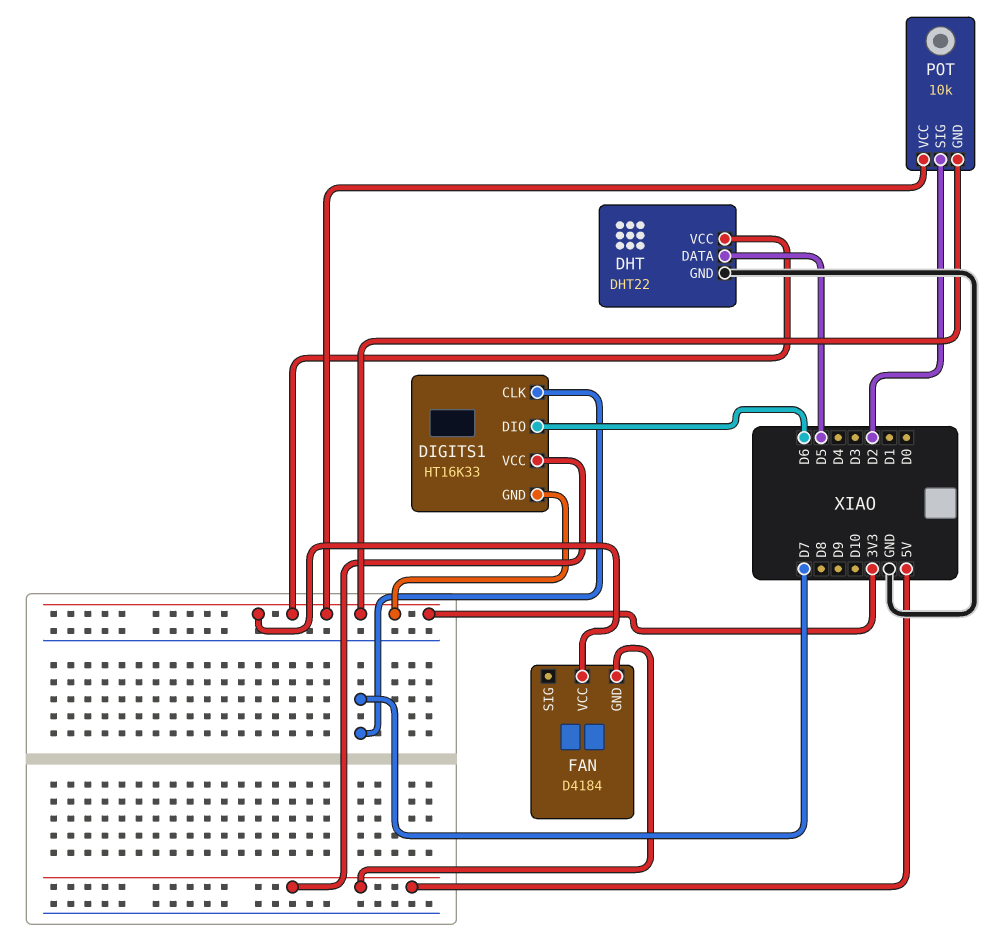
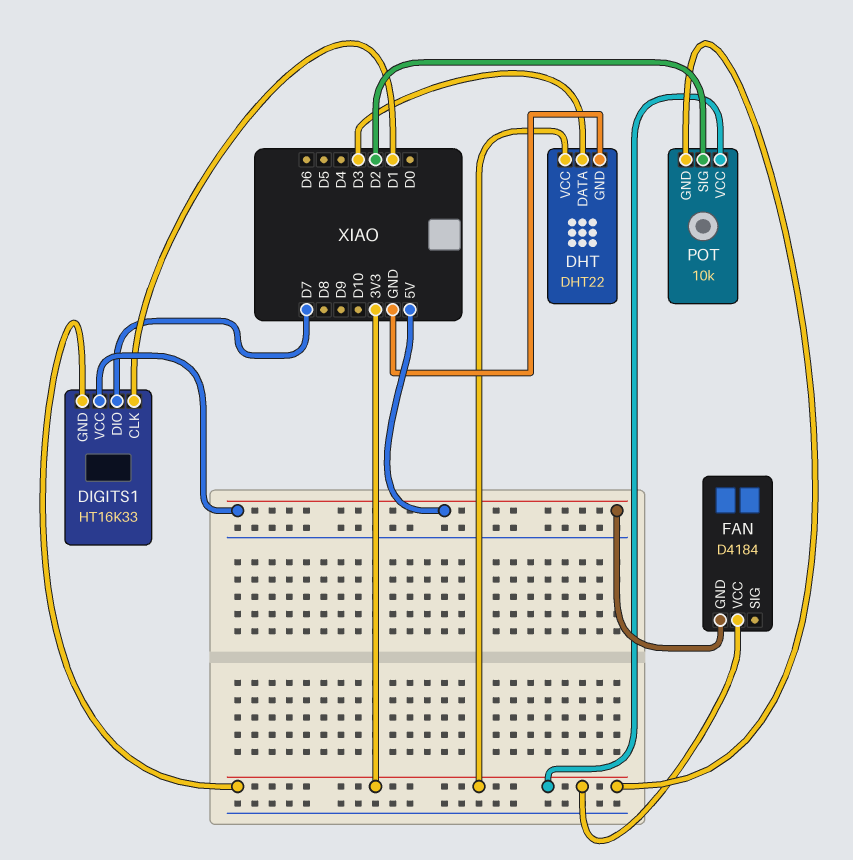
DHT pin DATA: D5 -> D3
DIGITS1 pin CLK: D7 -> D1
DIGITS1 pin DIO: D6 -> D7

